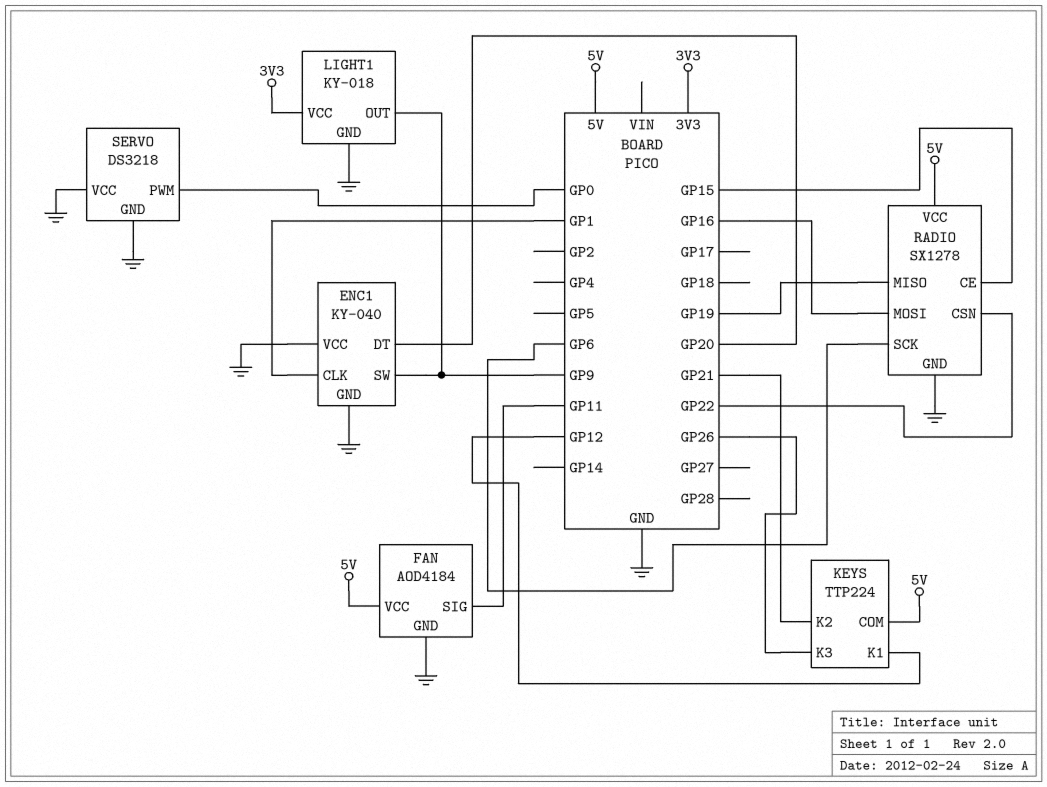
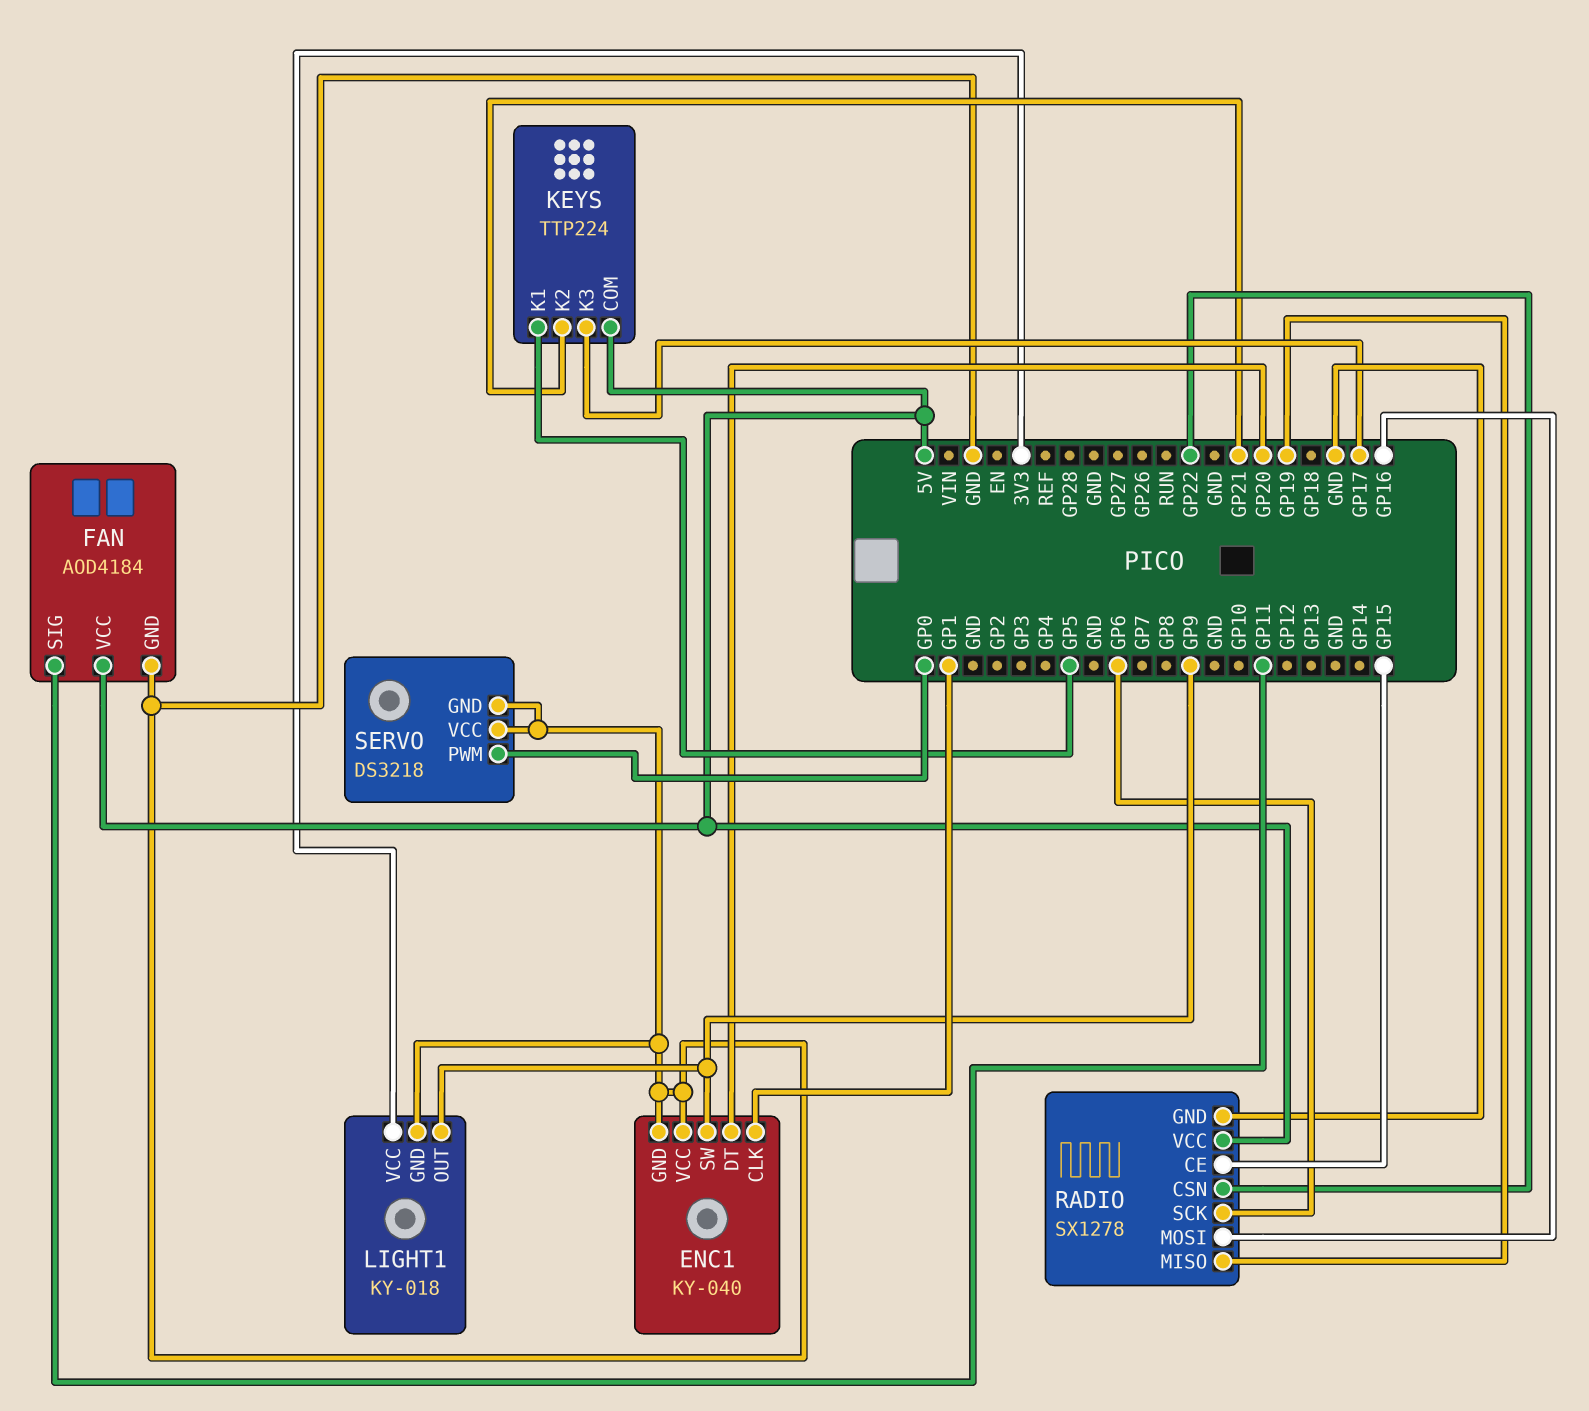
KEYS pin K1: GP12 -> GP5
KEYS pin K3: GP26 -> GP17

